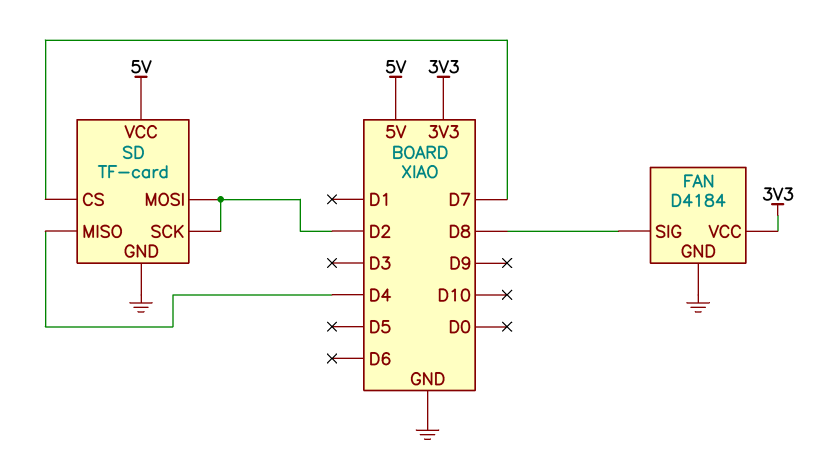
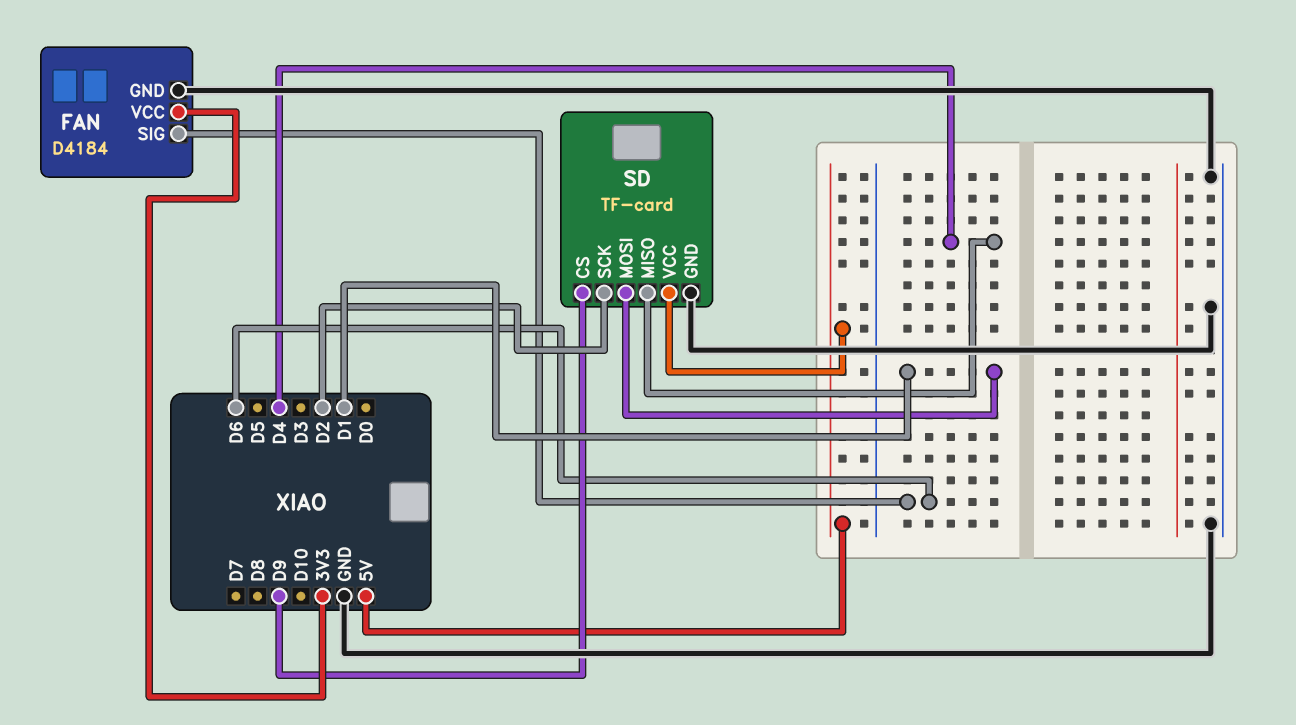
FAN pin SIG: D8 -> D6
SD pin CS: D7 -> D9
SD pin MOSI: D2 -> D1

